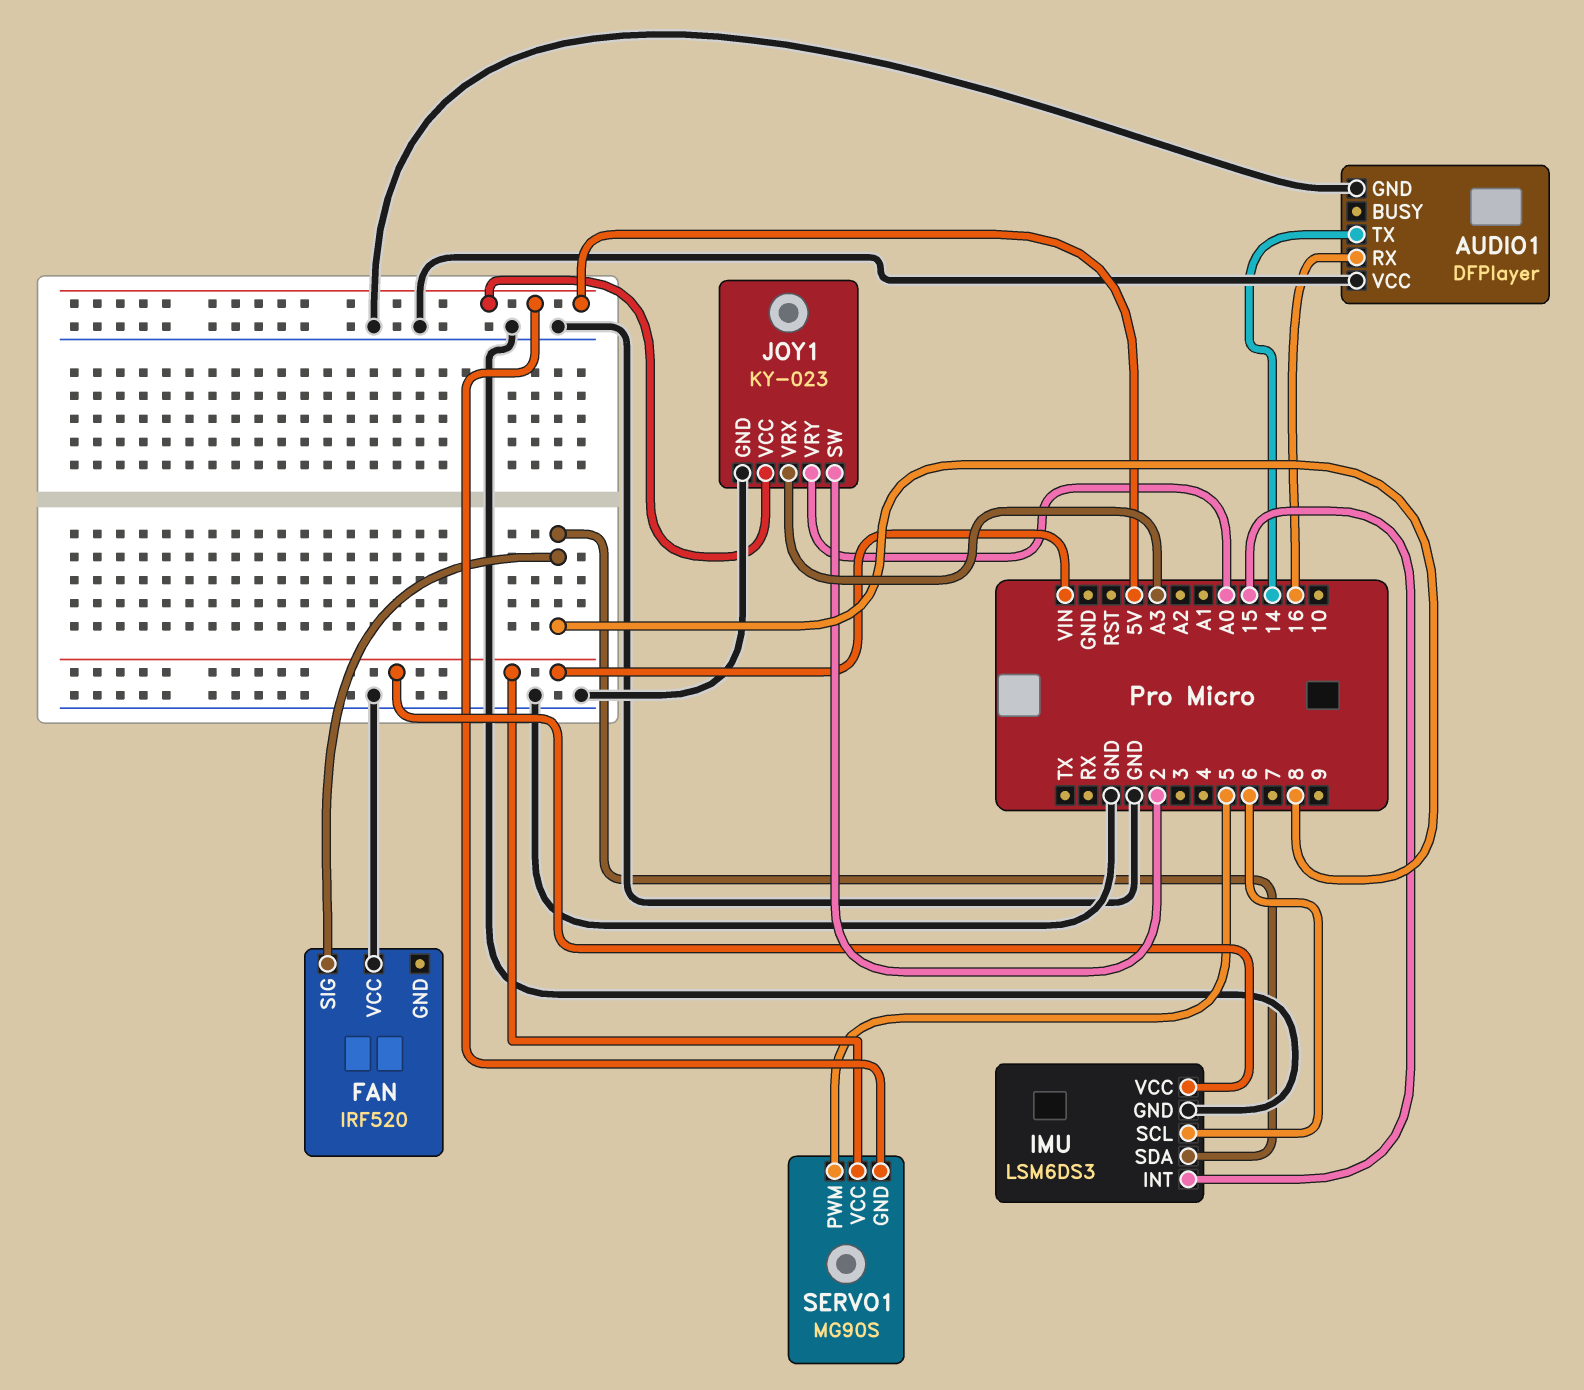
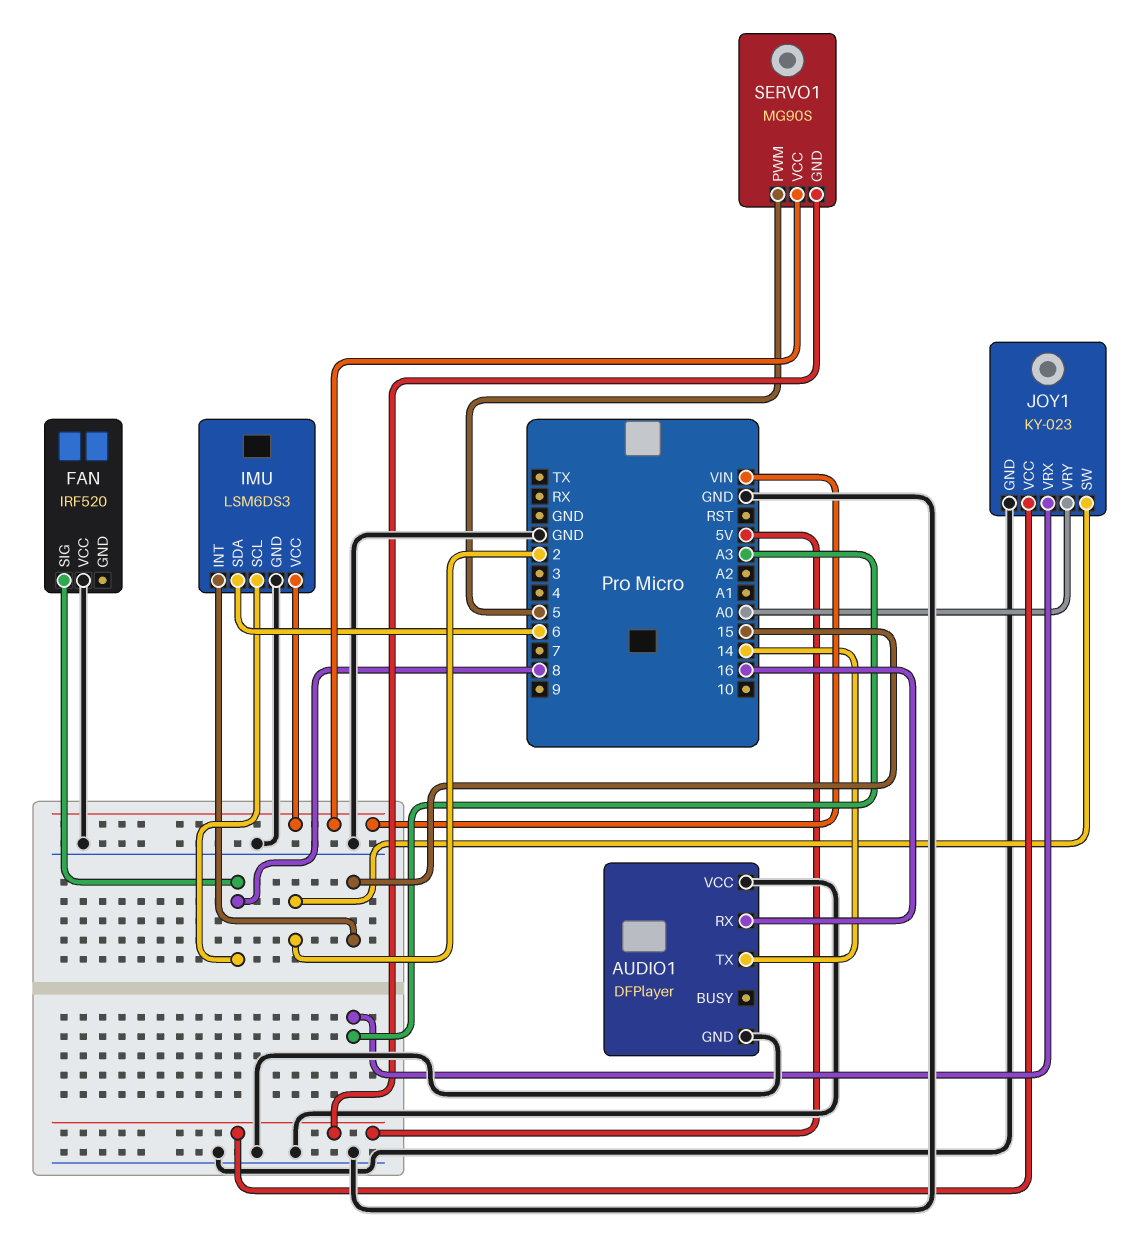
IMU pin SCL: 6 -> 8
IMU pin SDA: 8 -> 6

